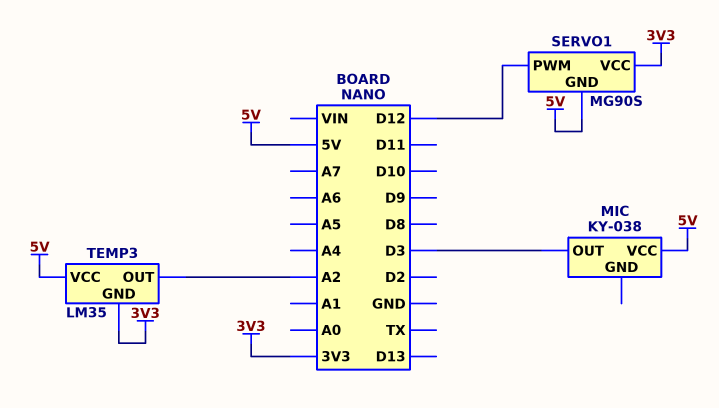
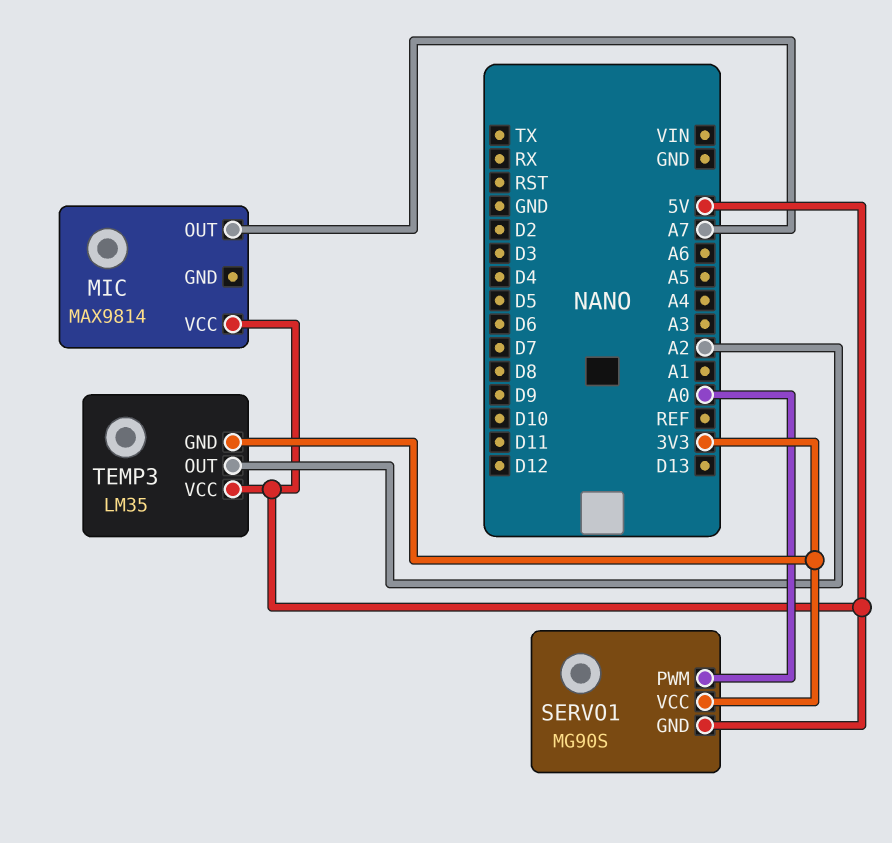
MIC: KY-038 -> MAX9814
MIC pin OUT: D3 -> A7
SERVO1 pin PWM: D12 -> A0

